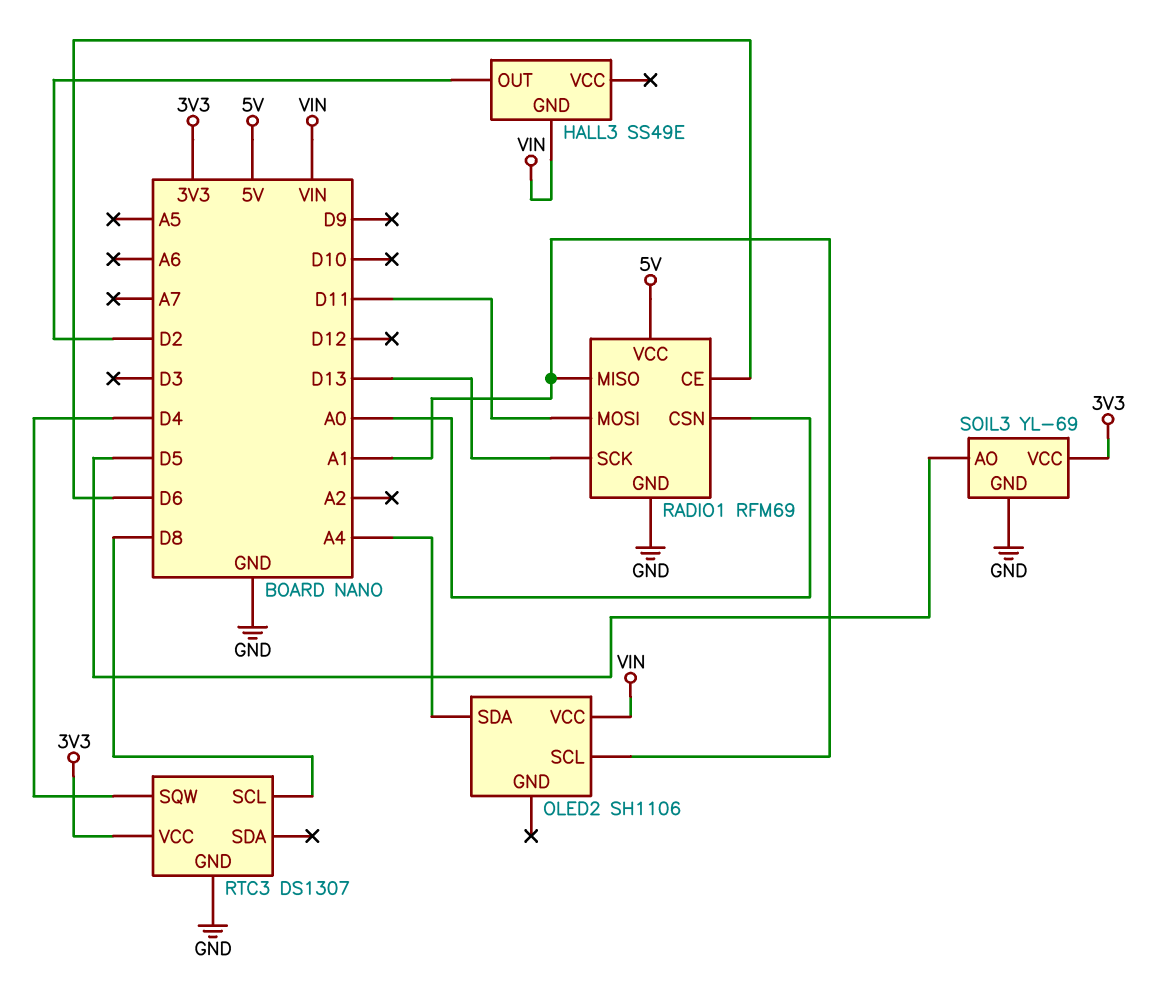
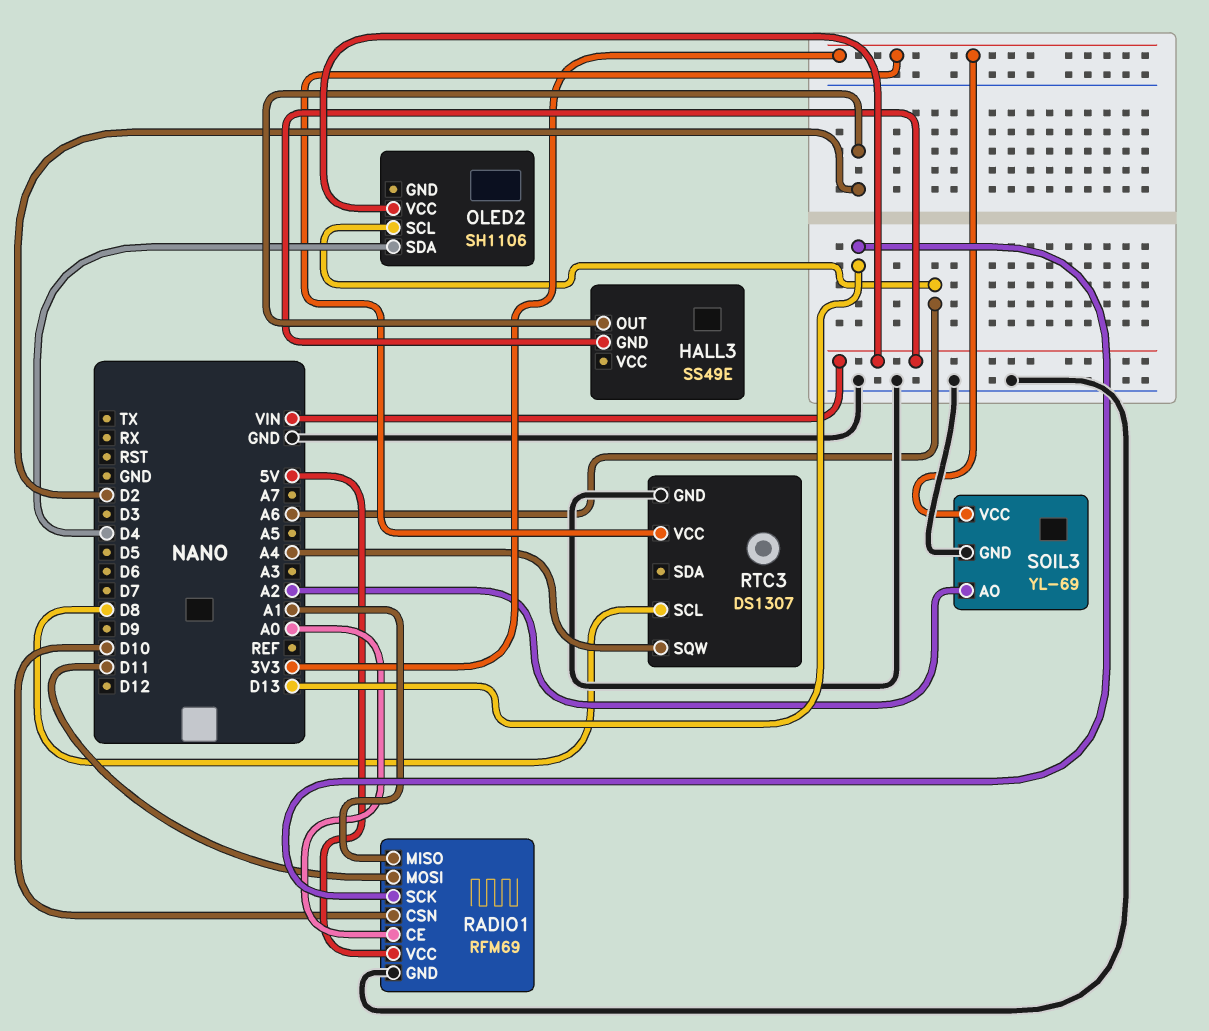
OLED2 pin SCL: A1 -> A6
OLED2 pin SDA: A4 -> D4
RADIO1 pin CE: D6 -> A0
RADIO1 pin CSN: A0 -> D10
RTC3 pin SQW: D4 -> A4
SOIL3 pin AO: D5 -> A2

